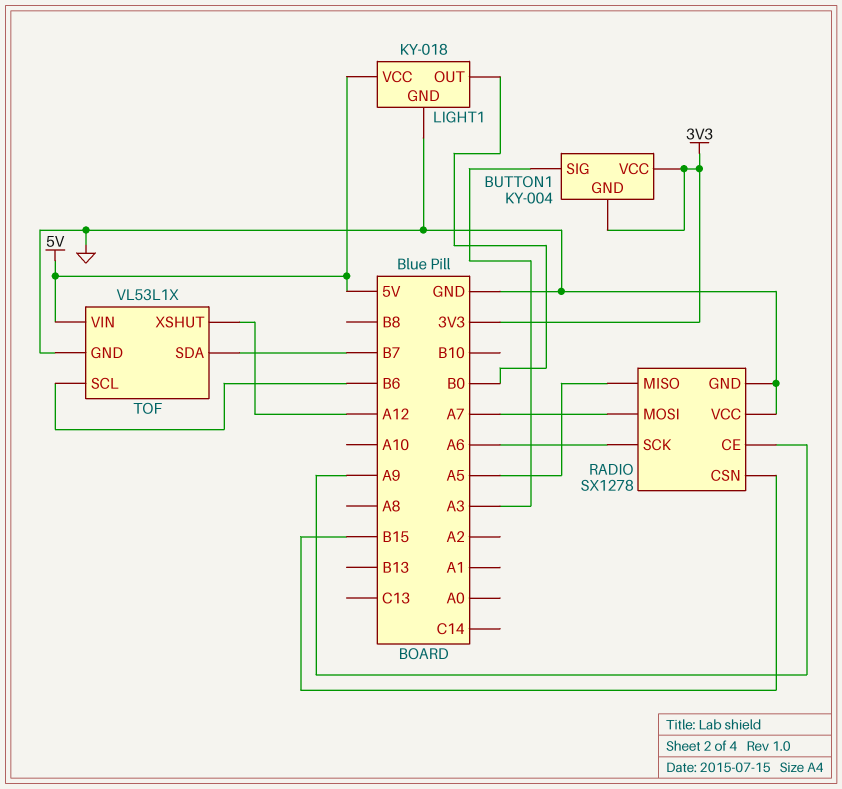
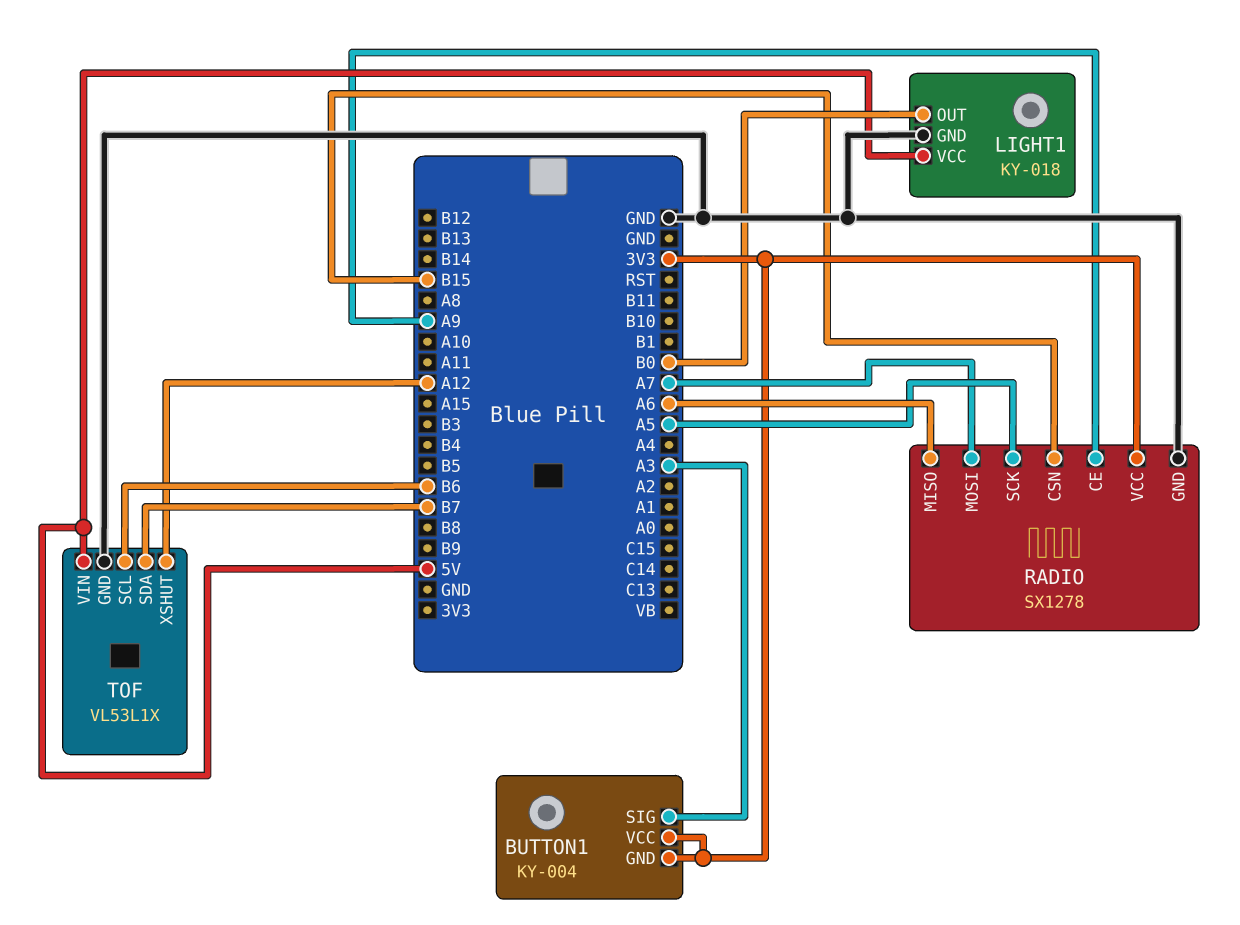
RADIO pin MISO: A5 -> A6
RADIO pin SCK: A6 -> A5
RADIO pin VCC: GND -> 3V3

